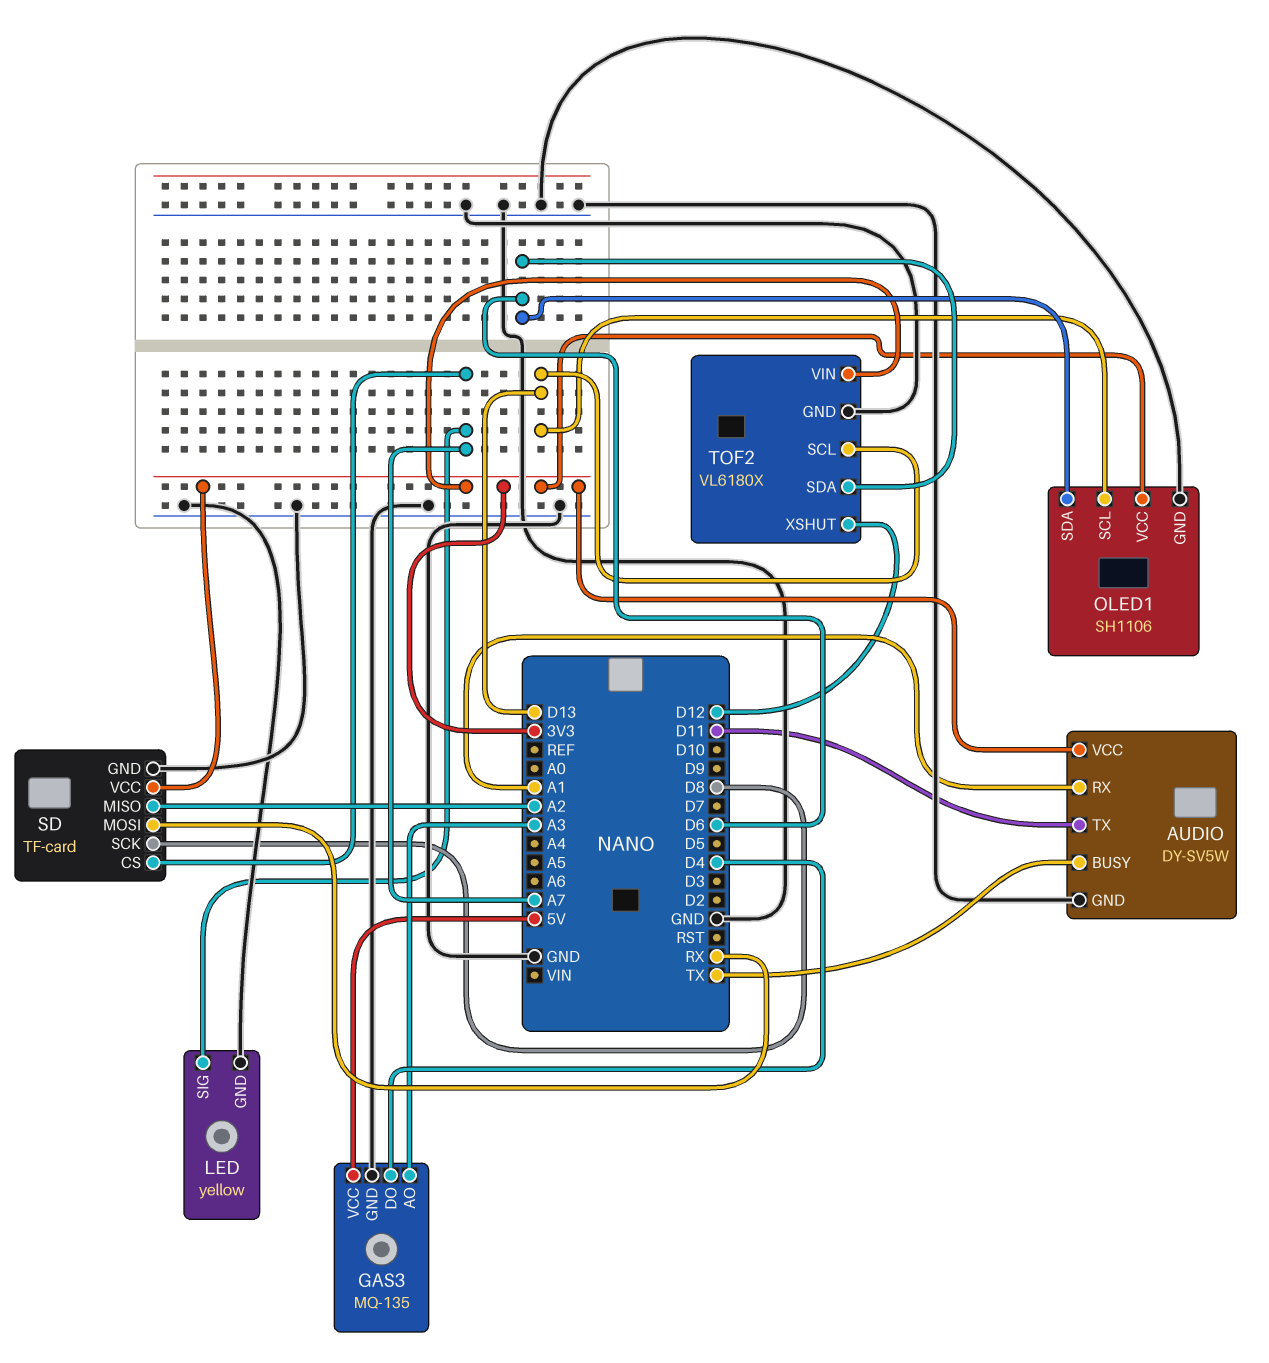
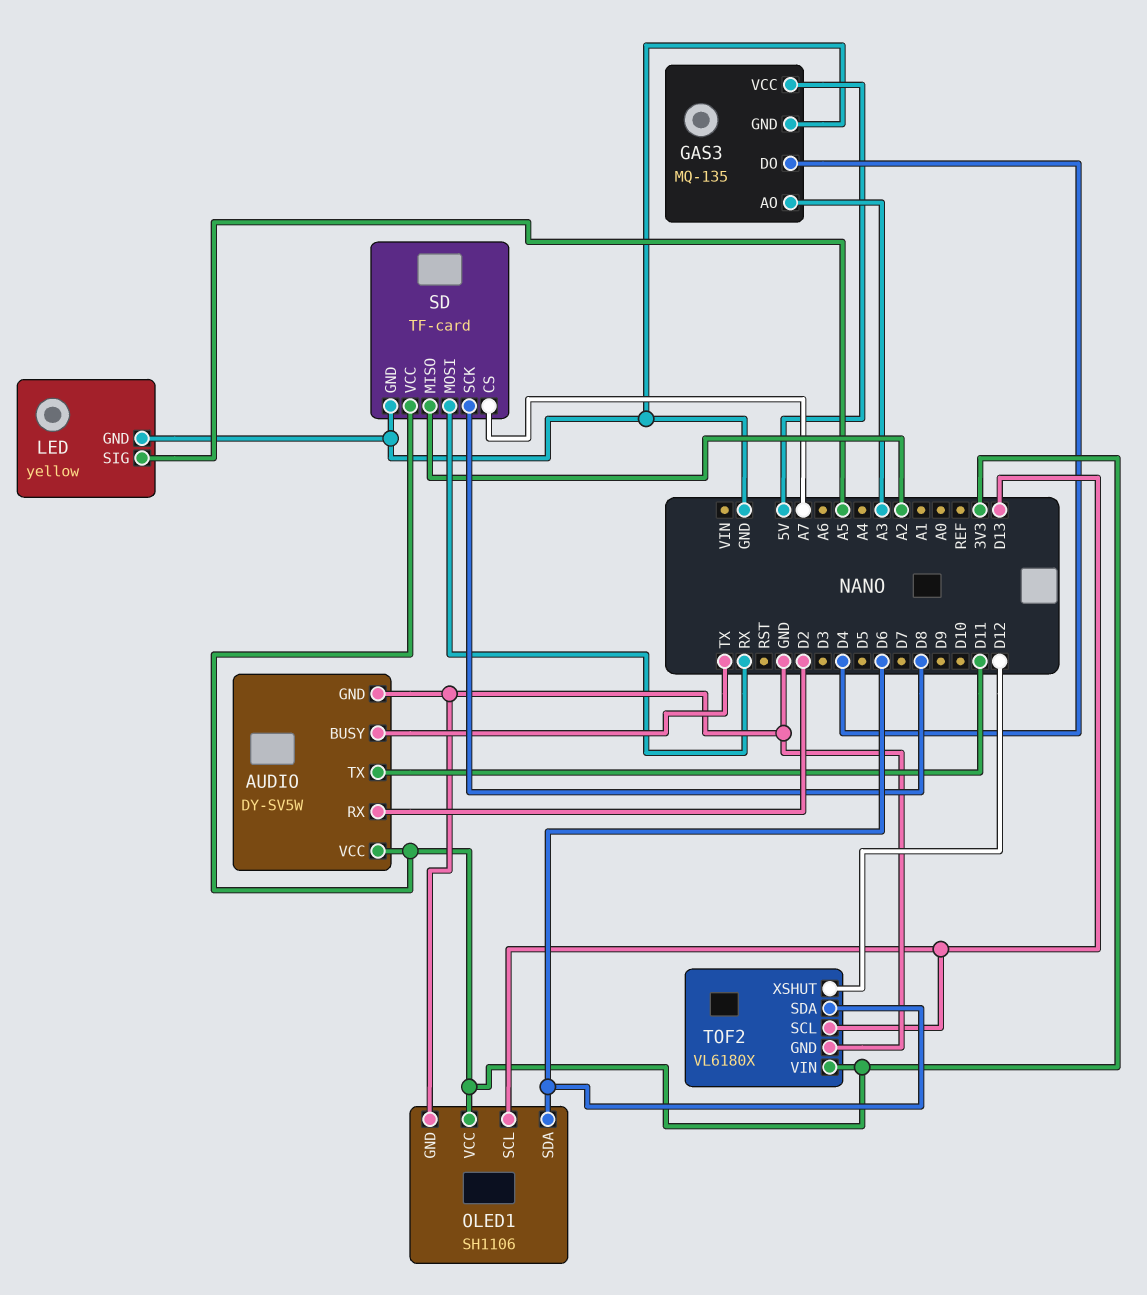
AUDIO pin RX: A1 -> D2
LED pin SIG: A7 -> A5

